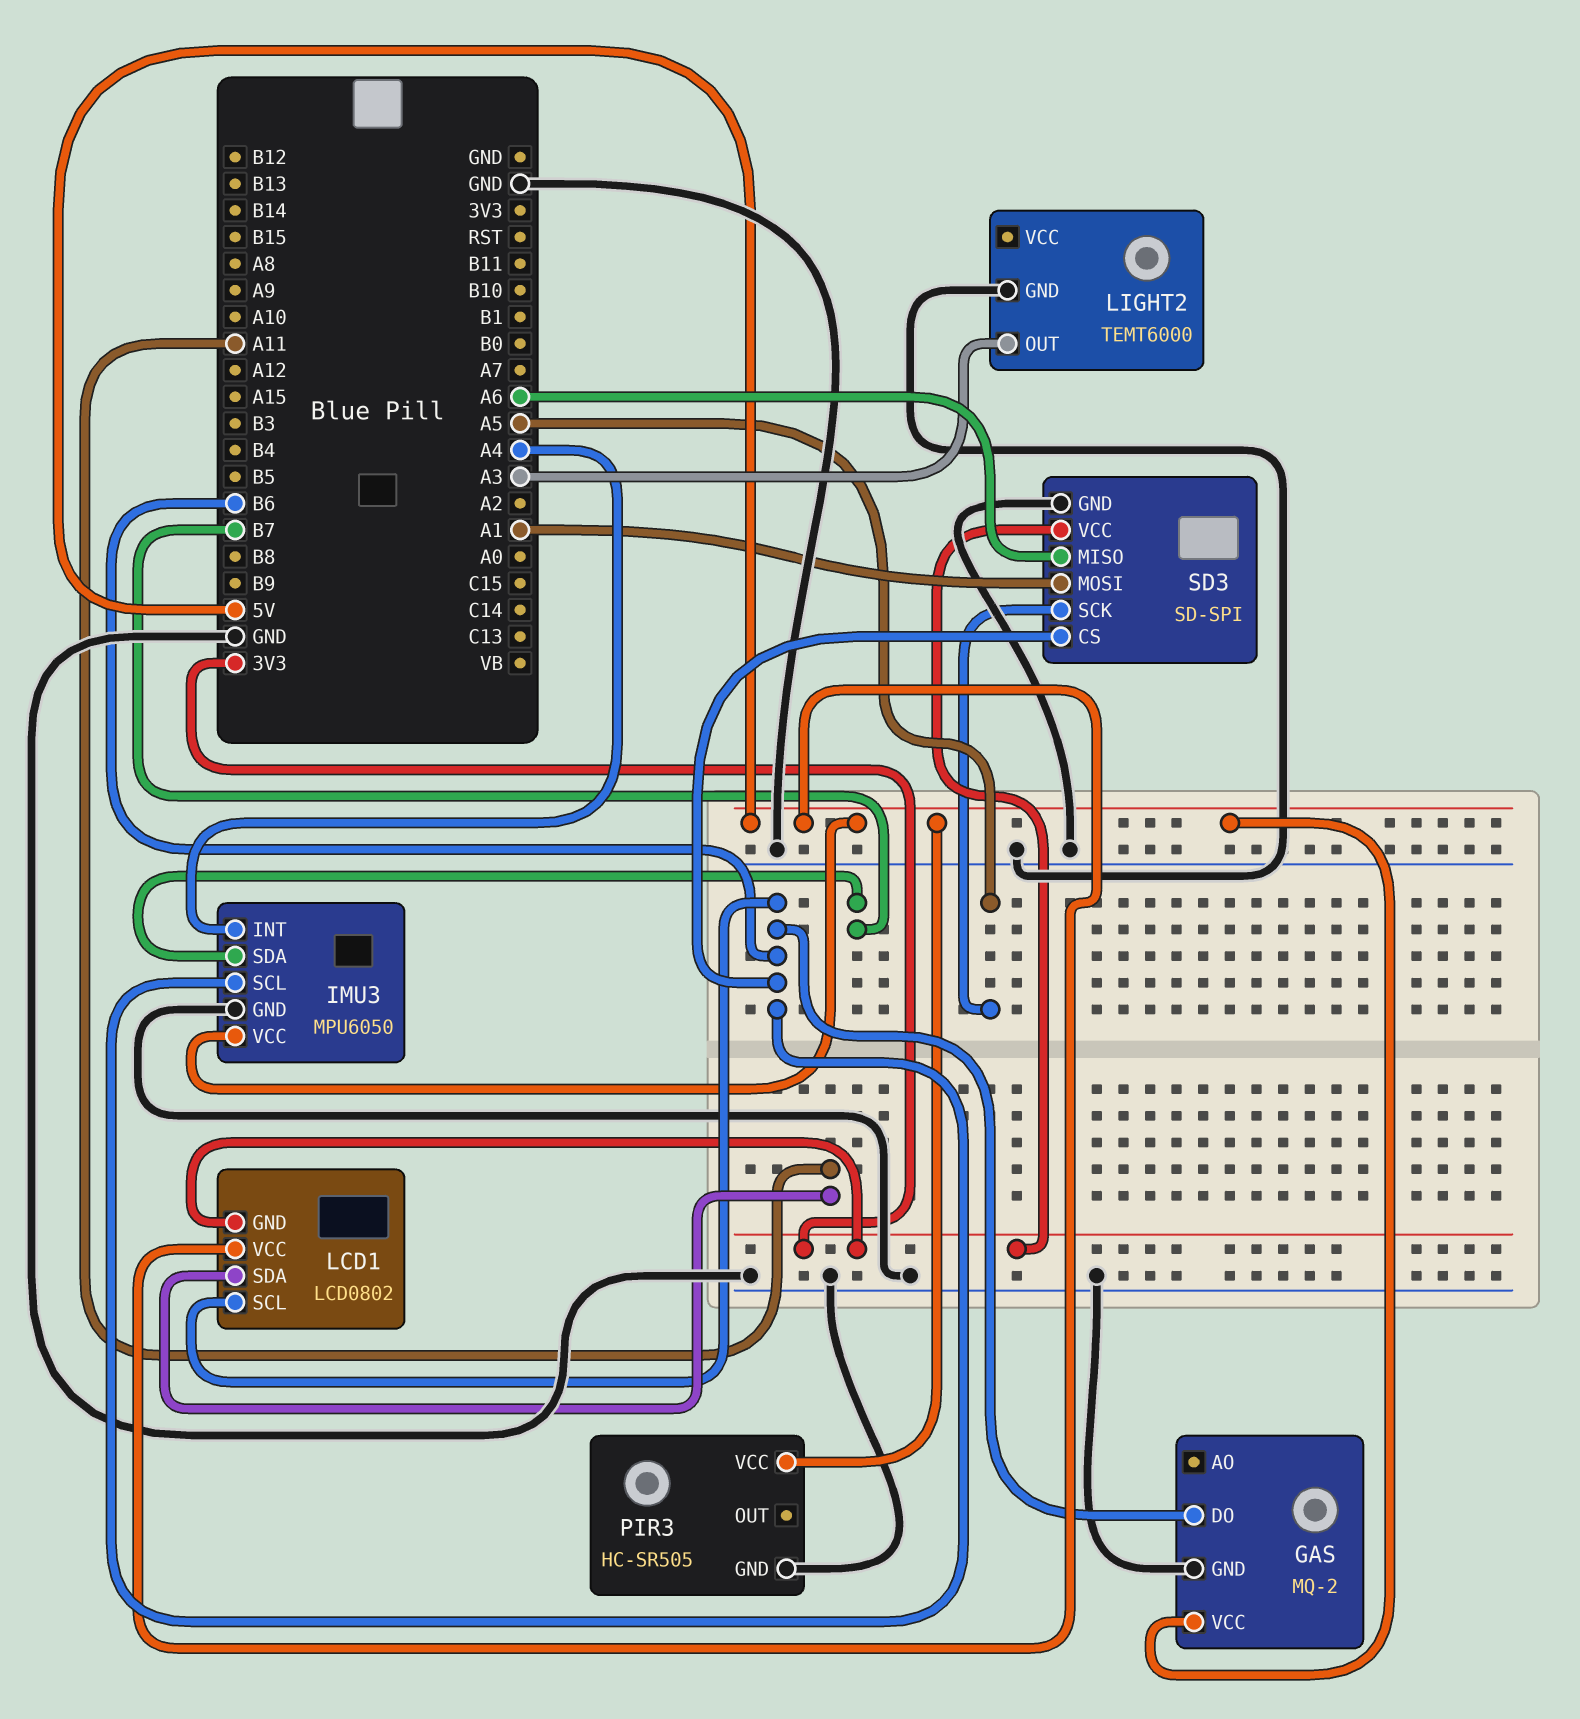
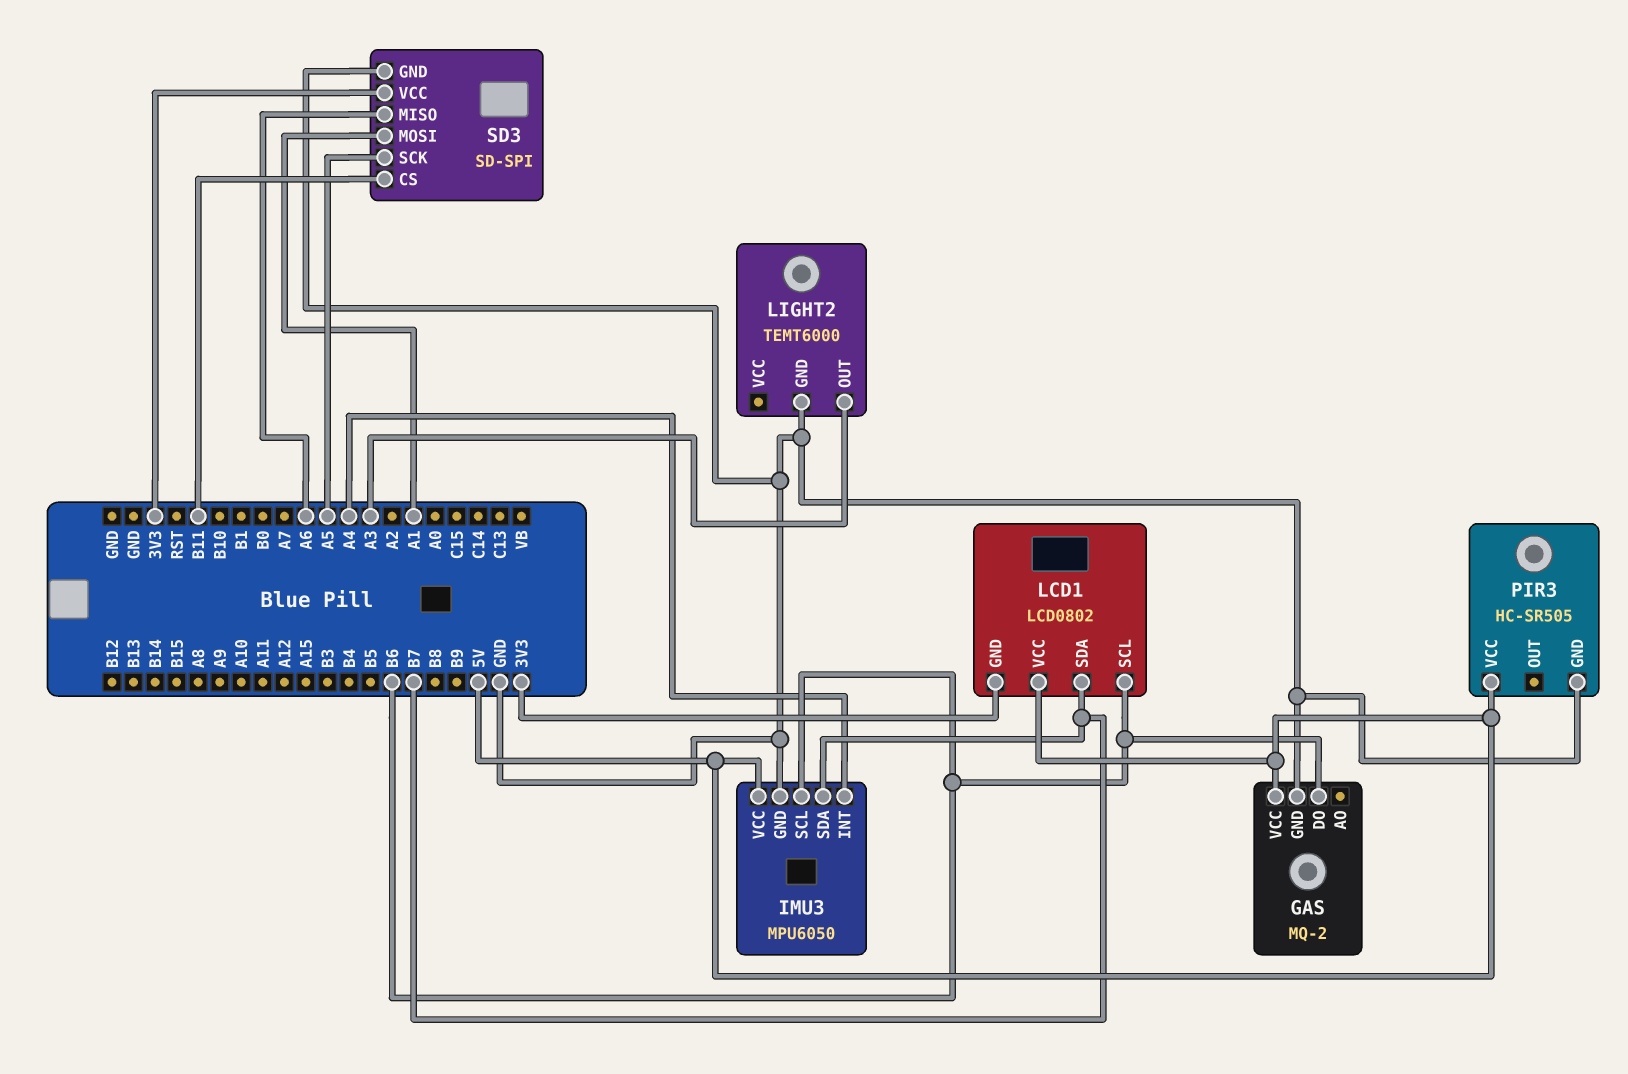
LCD1 pin SDA: A11 -> B7
SD3 pin CS: B6 -> B11

